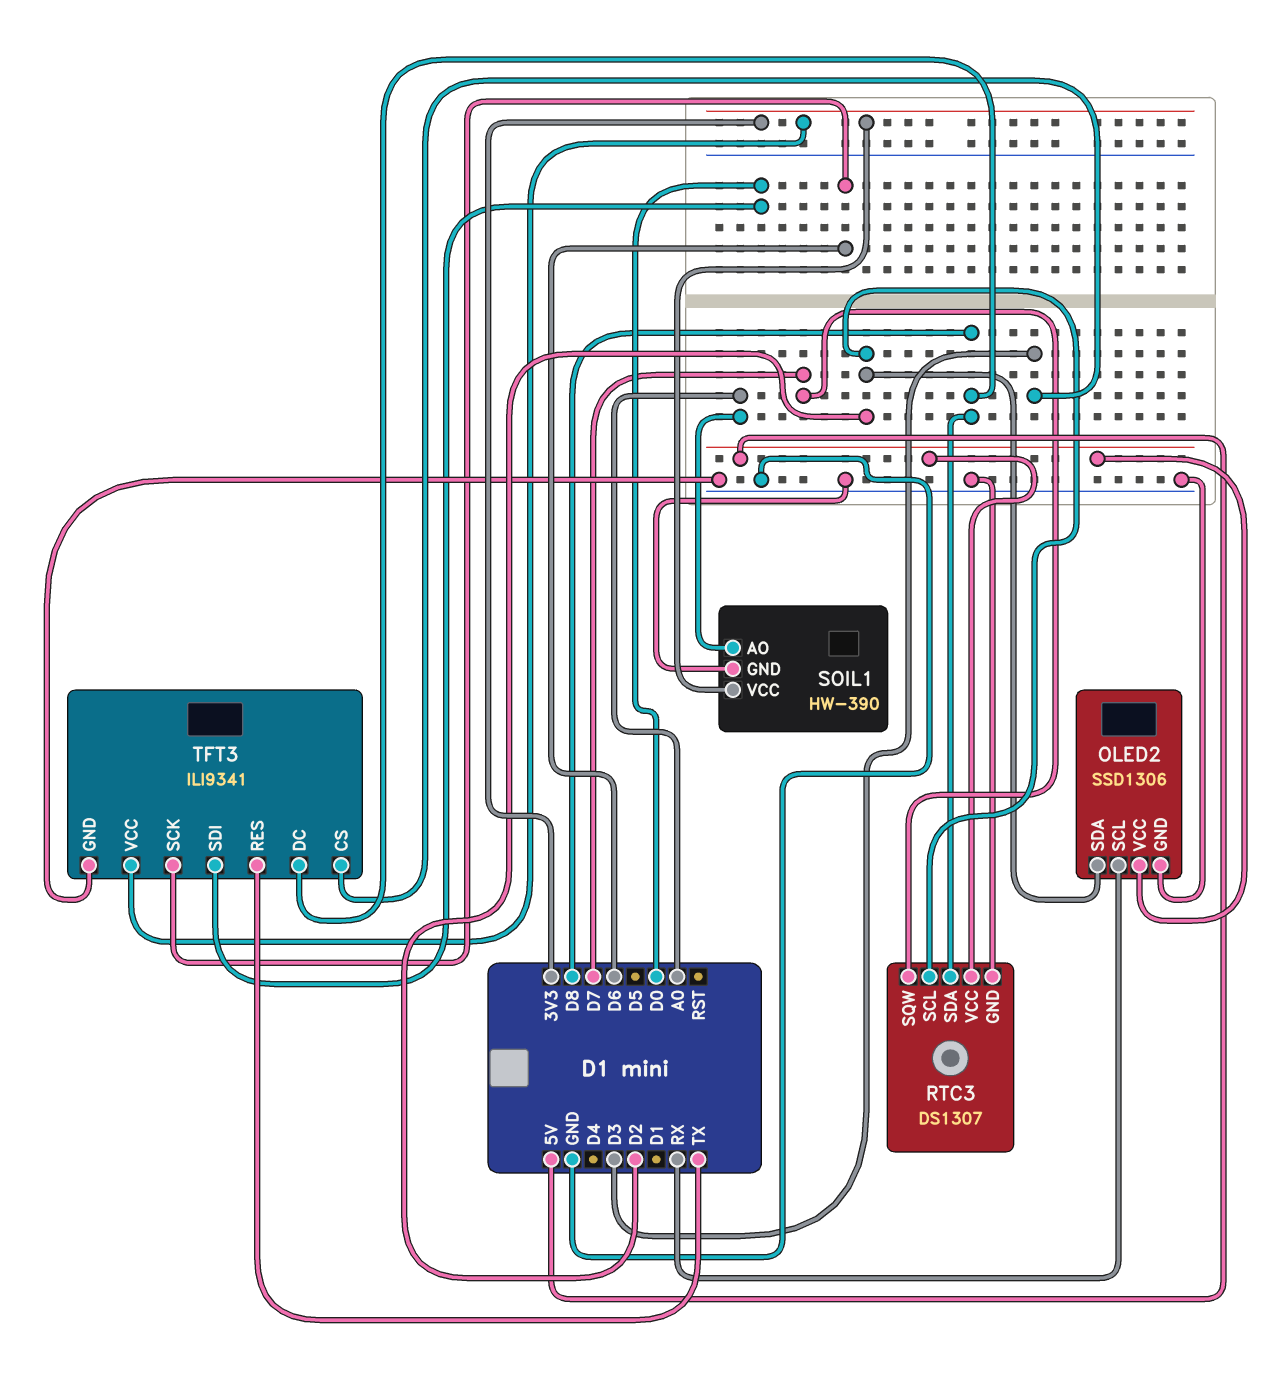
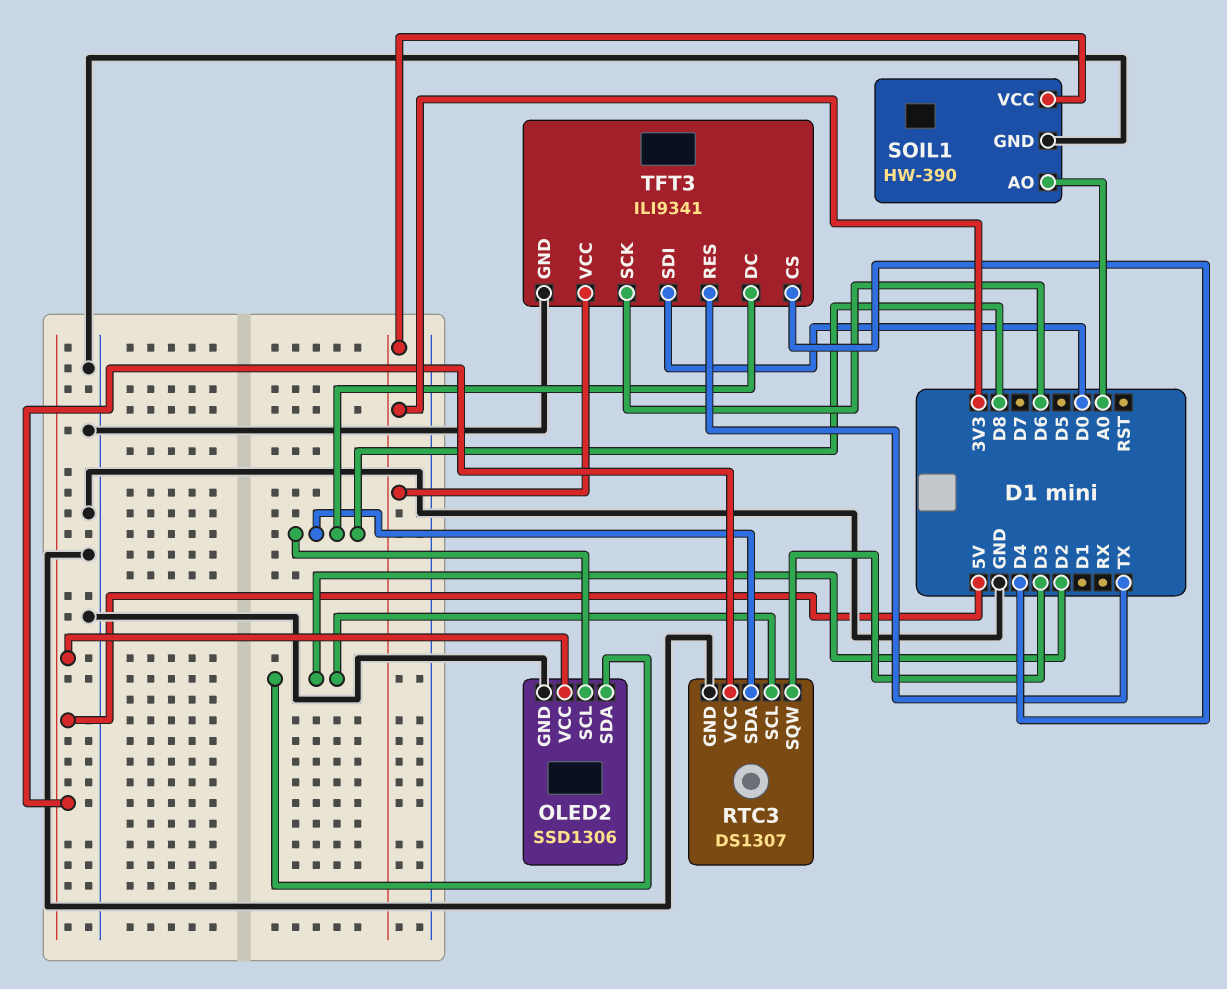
OLED2 pin SCL: RX -> D8
RTC3 pin SQW: D7 -> D3
TFT3 pin CS: D3 -> D4

